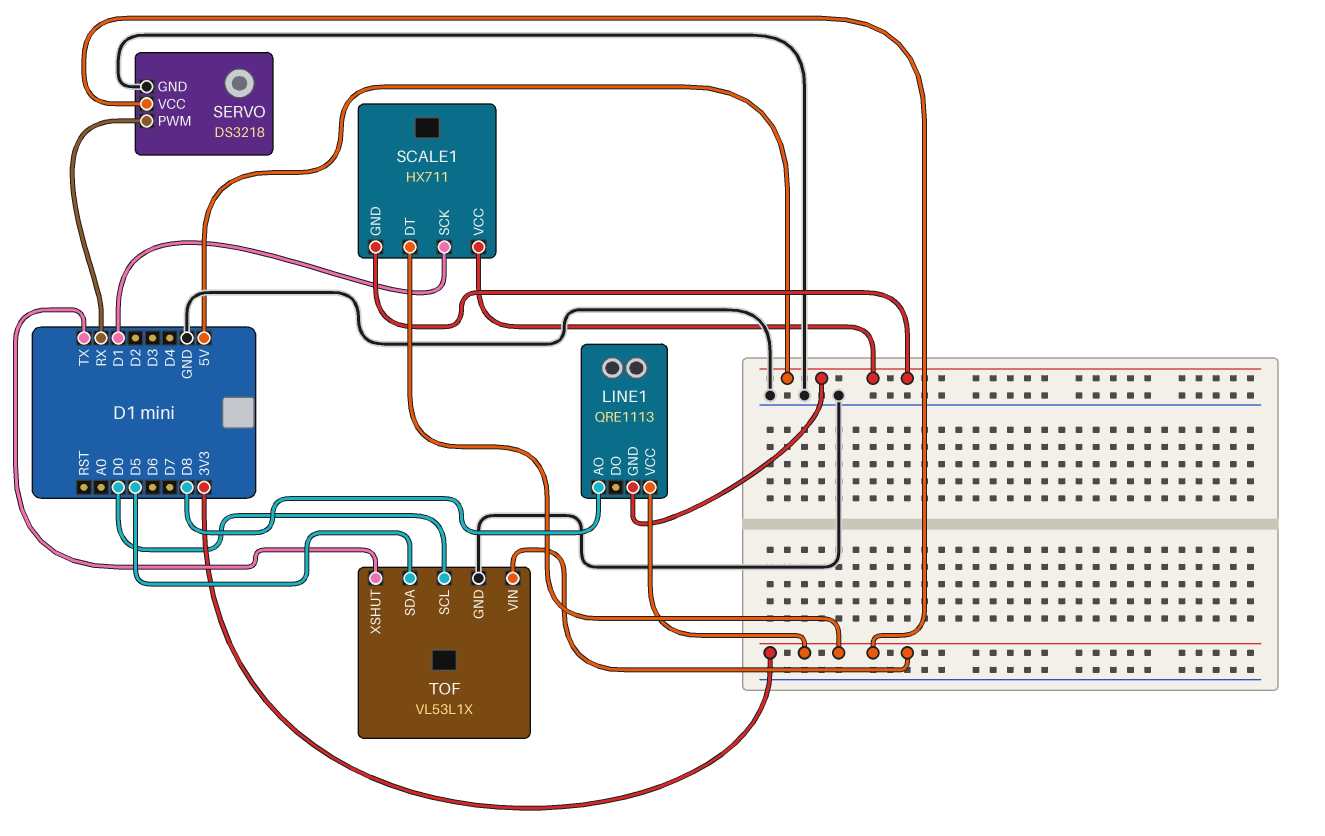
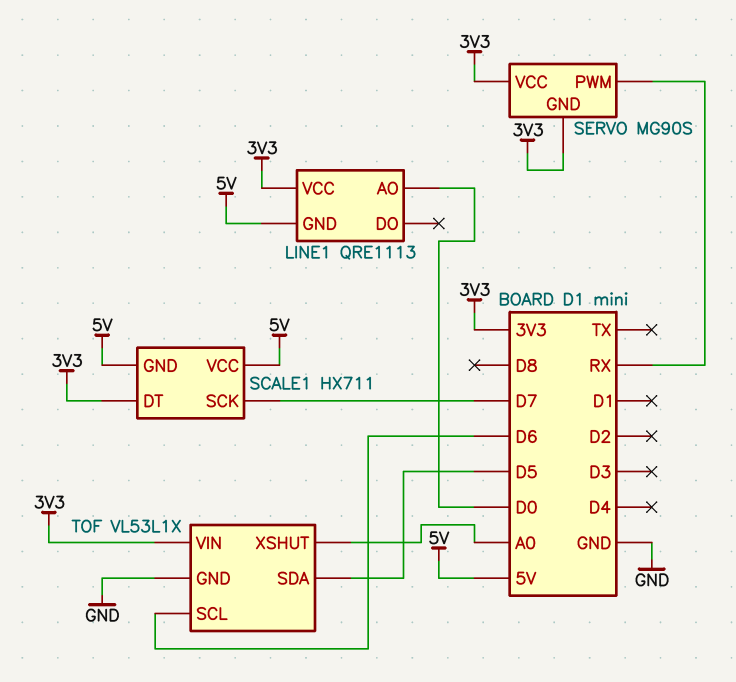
LINE1 pin AO: D8 -> D0
SCALE1 pin SCK: D1 -> D7
SERVO: DS3218 -> MG90S
SERVO pin GND: GND -> 3V3
TOF pin SCL: D0 -> D6
TOF pin XSHUT: TX -> A0

